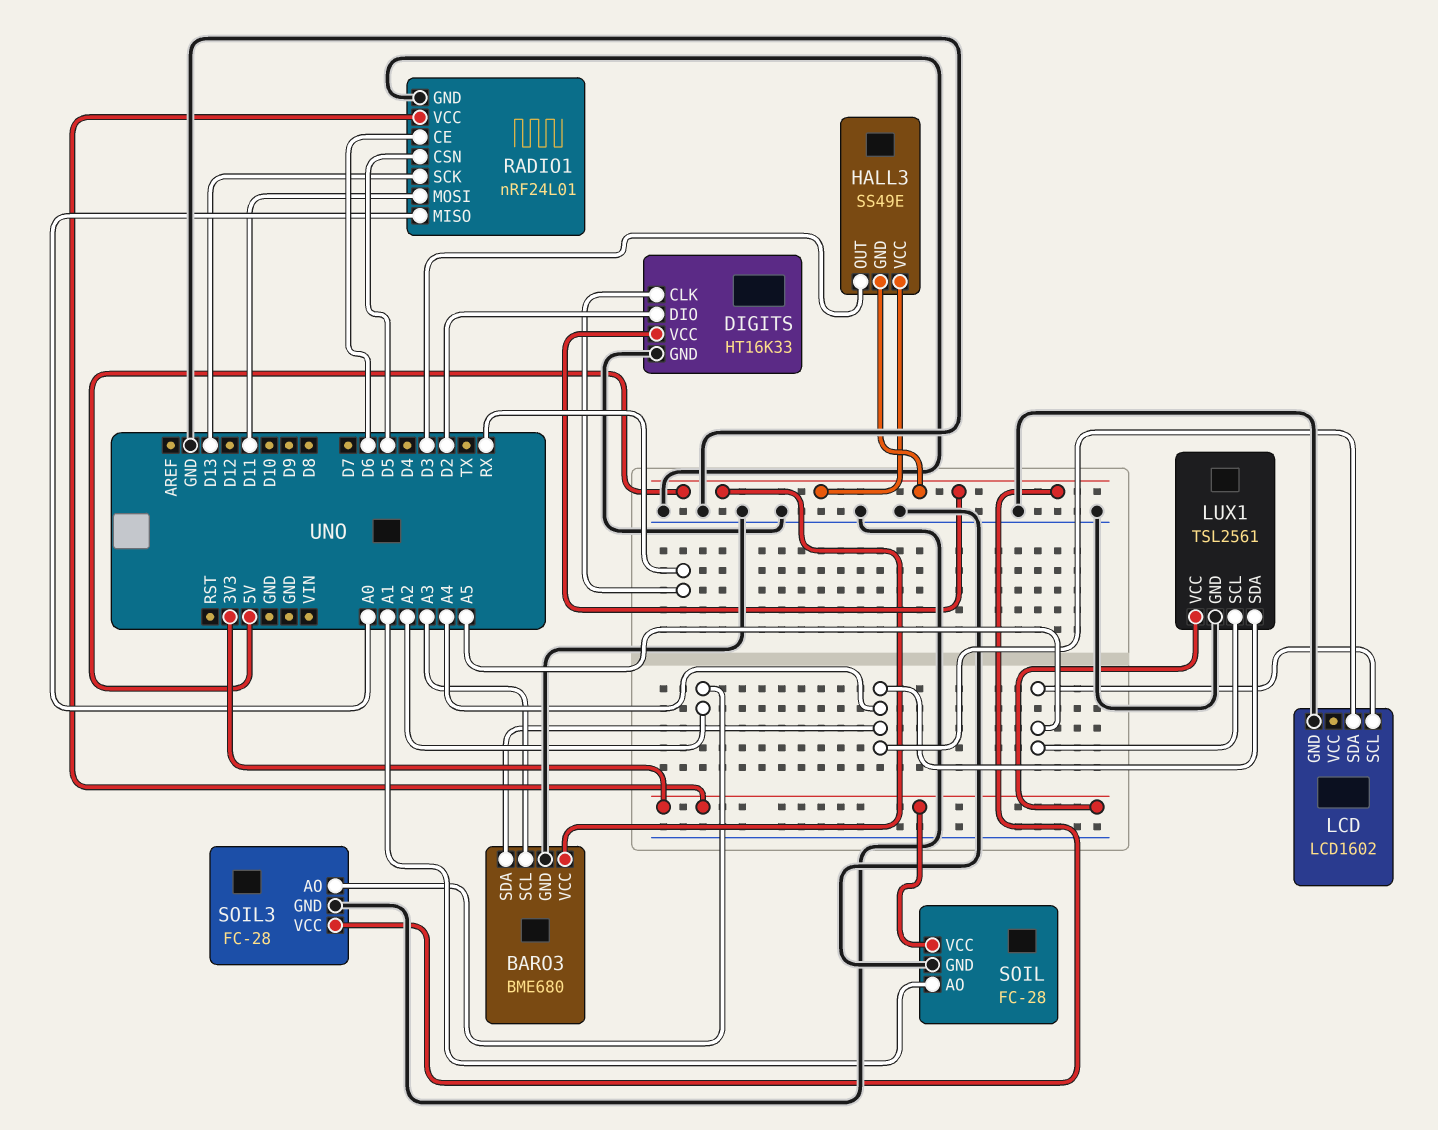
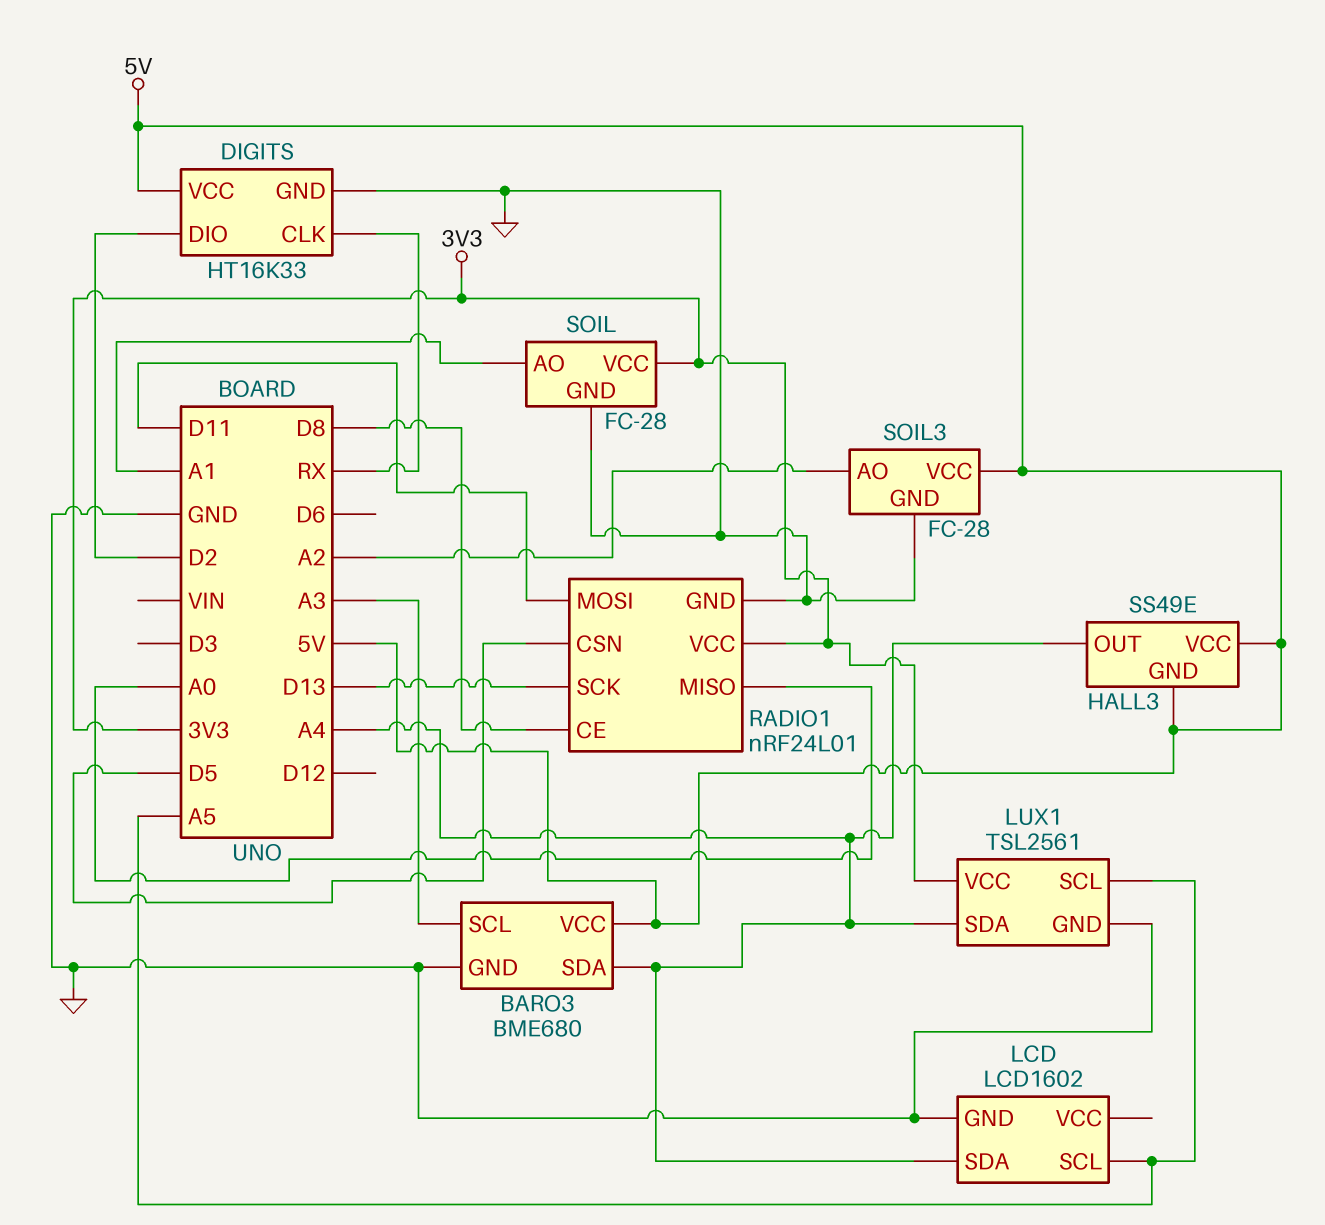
HALL3 pin OUT: D3 -> A4
RADIO1 pin CE: D6 -> D8

